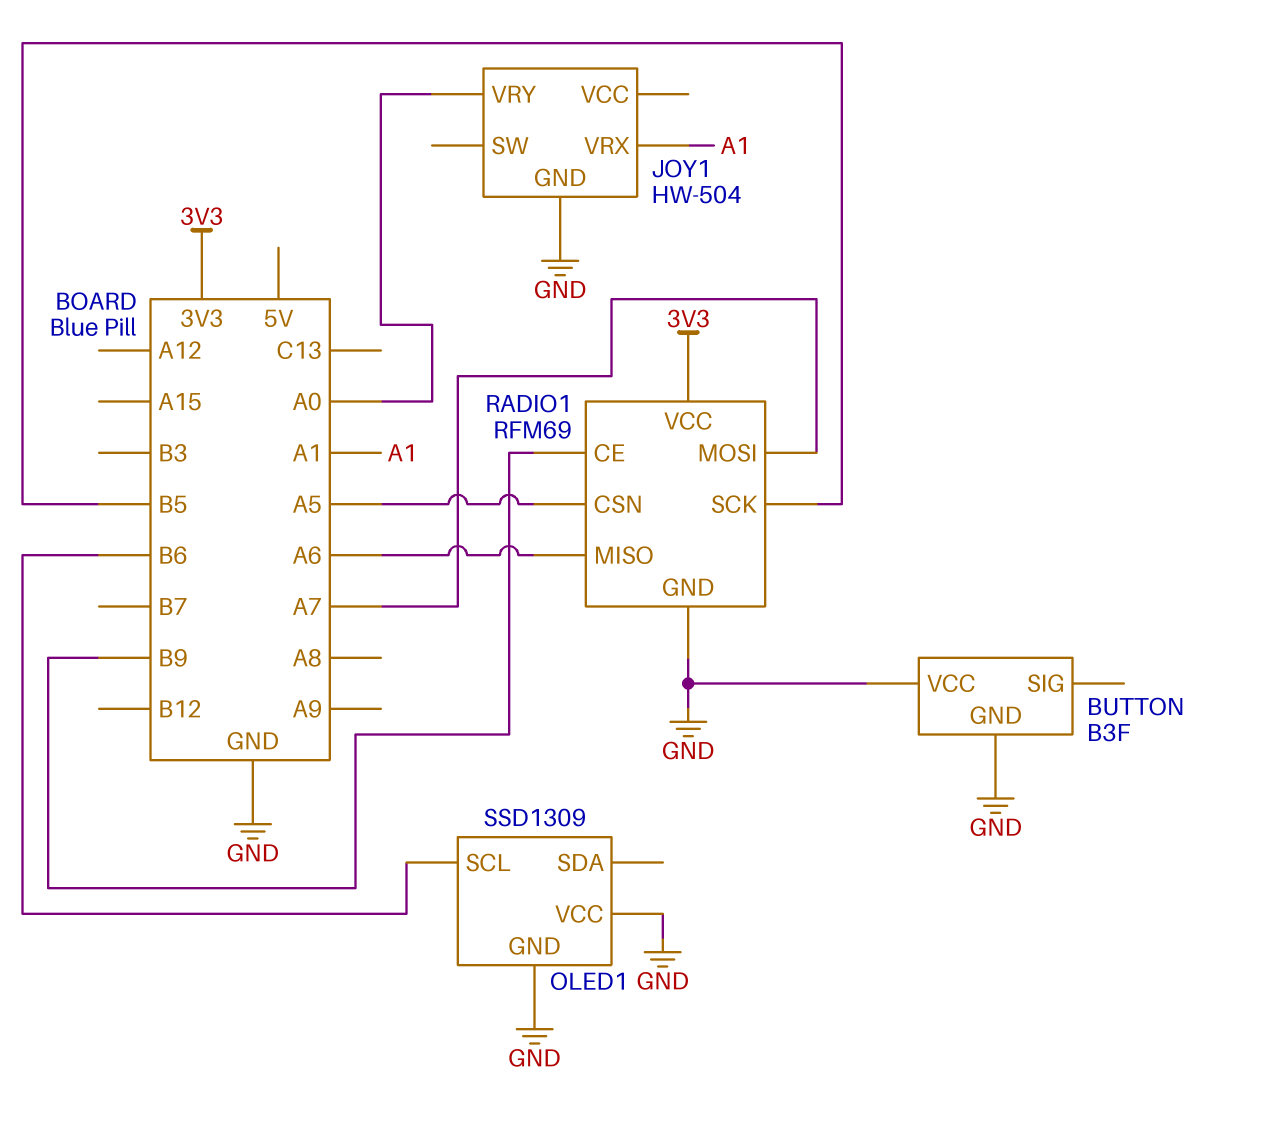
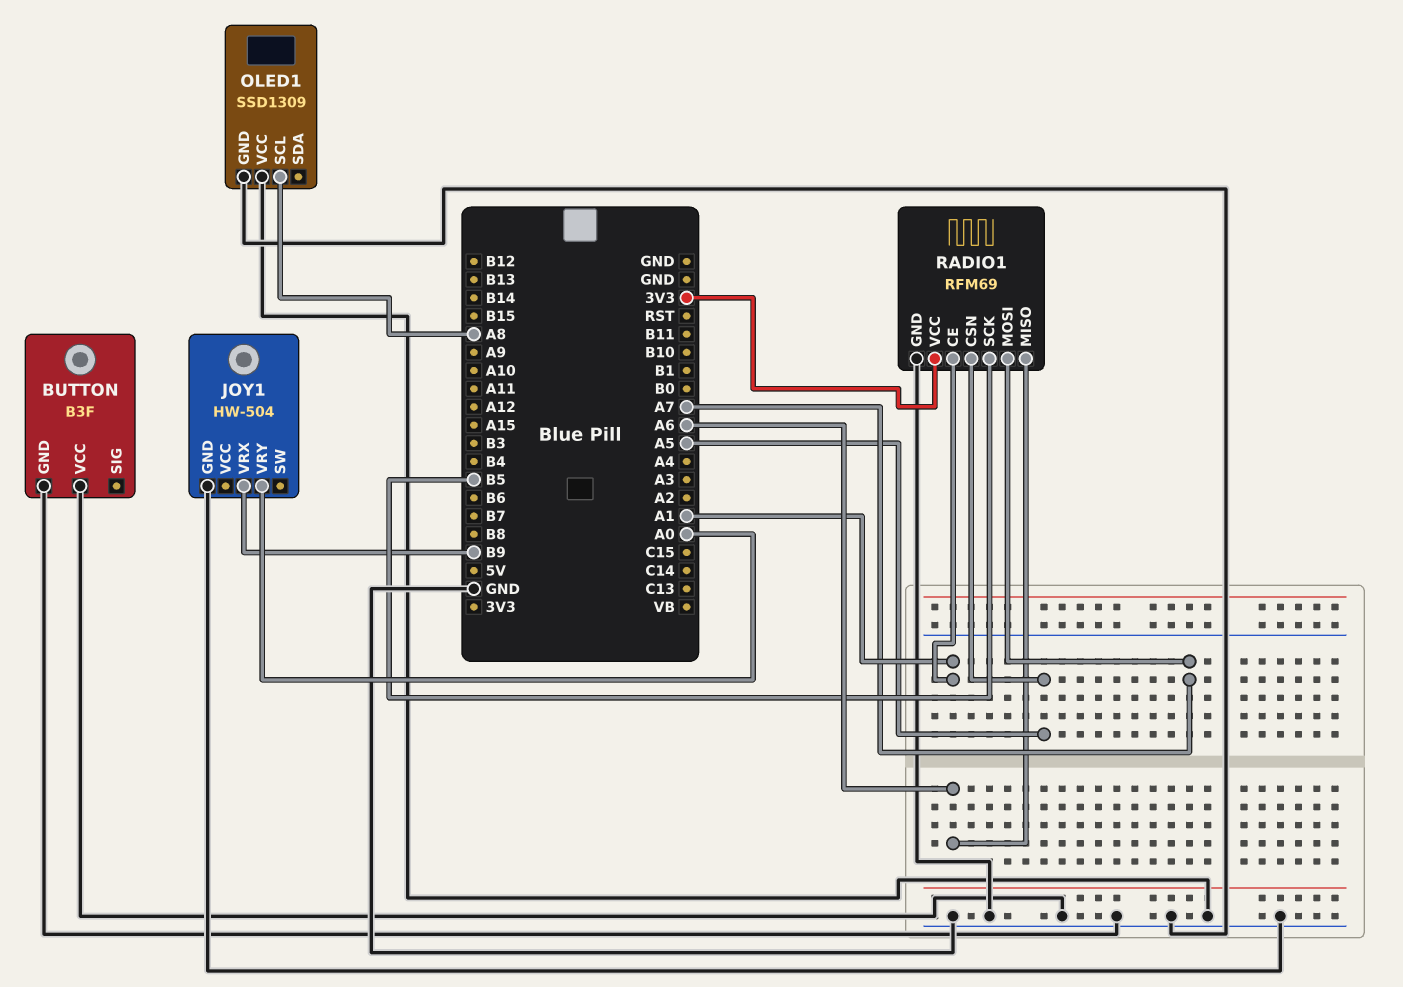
JOY1 pin VRX: A1 -> B9
OLED1 pin SCL: B6 -> A8
RADIO1 pin CE: B9 -> A1

